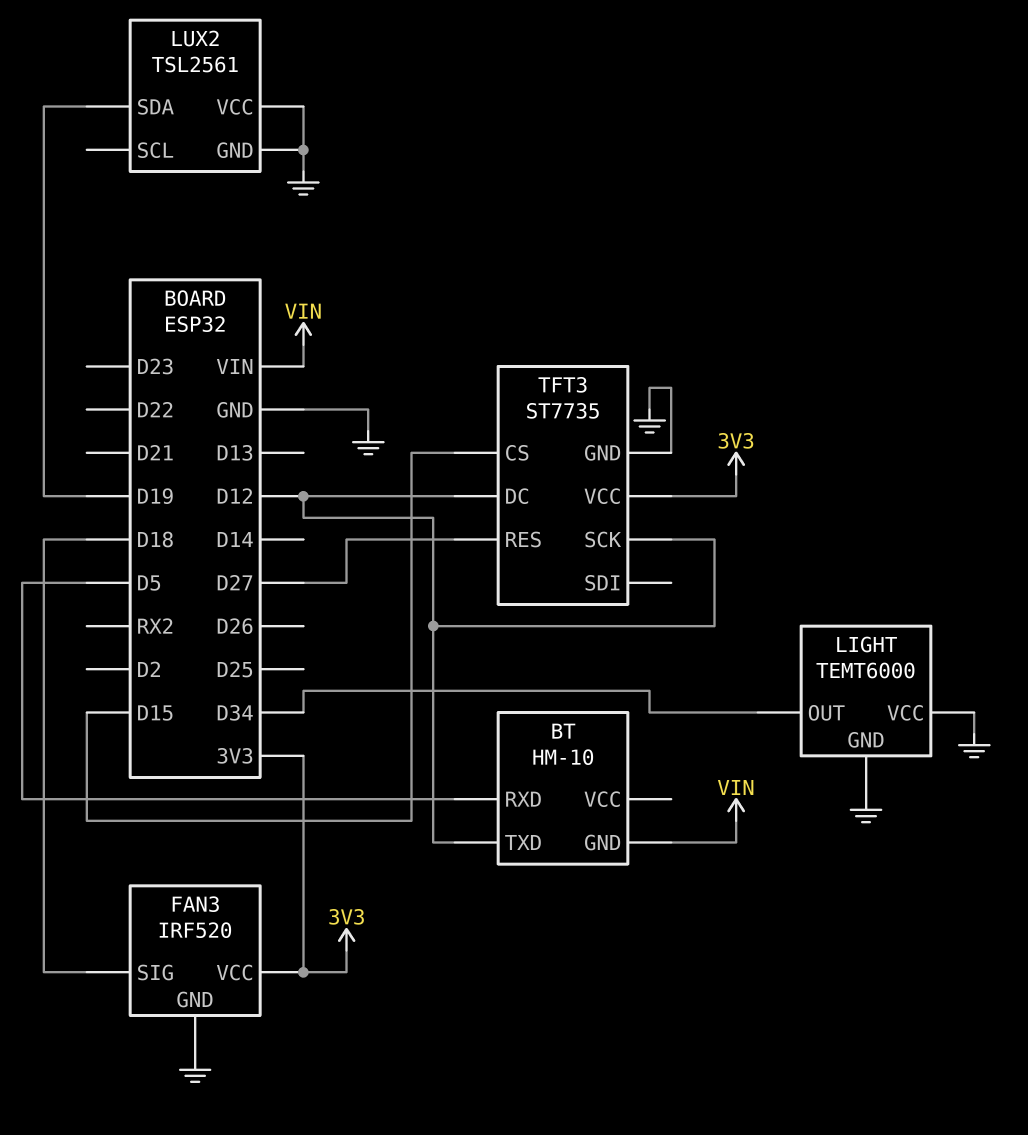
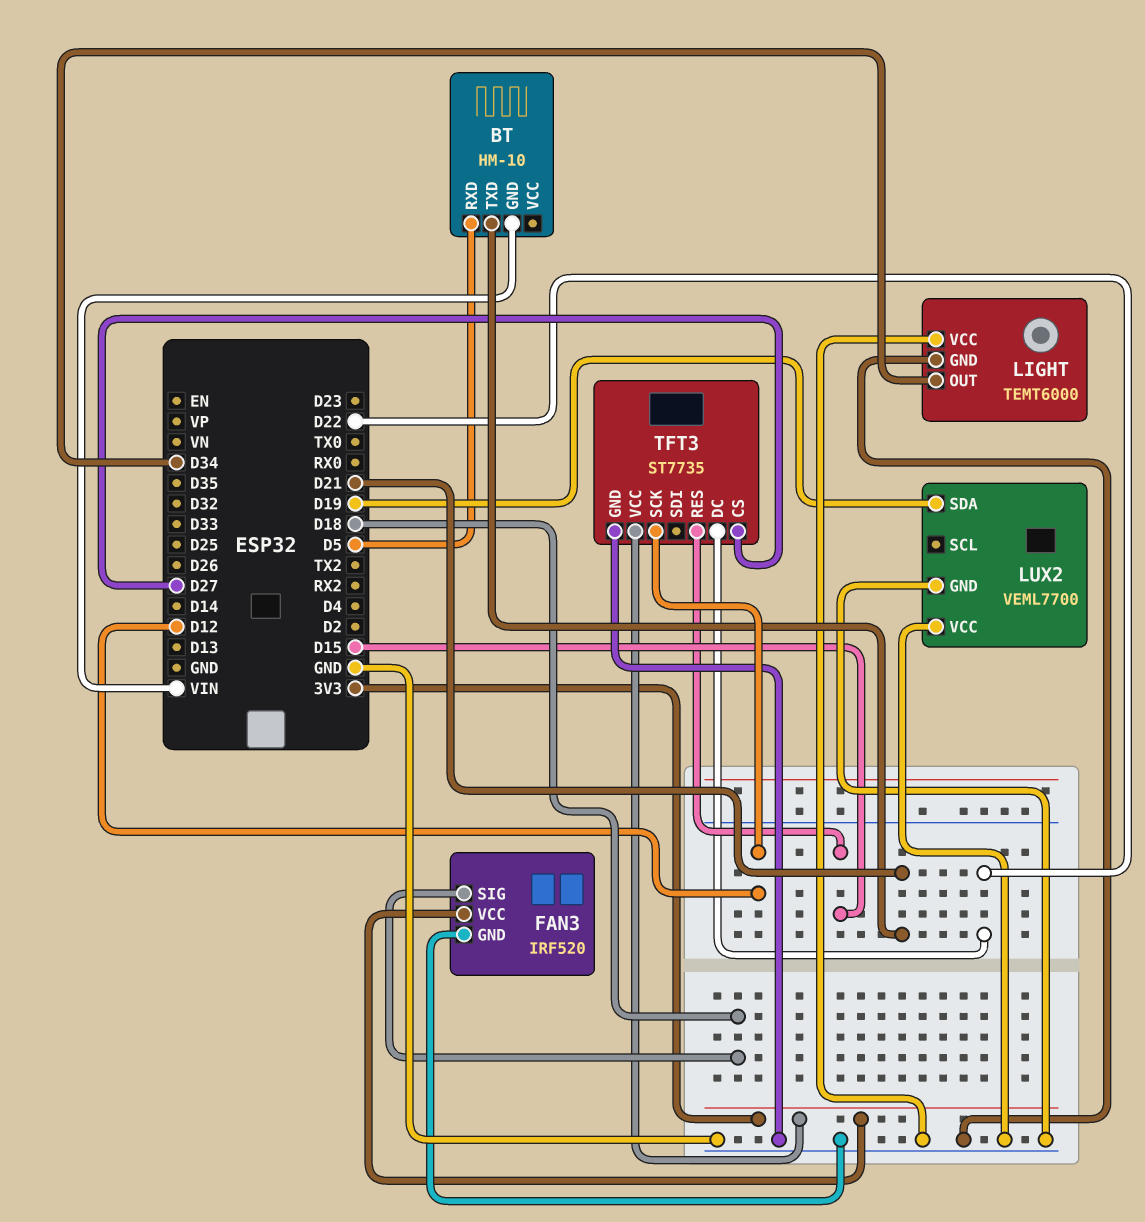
BT pin TXD: D12 -> D21
LUX2: TSL2561 -> VEML7700
TFT3 pin CS: D15 -> D27
TFT3 pin DC: D12 -> D22
TFT3 pin RES: D27 -> D15

